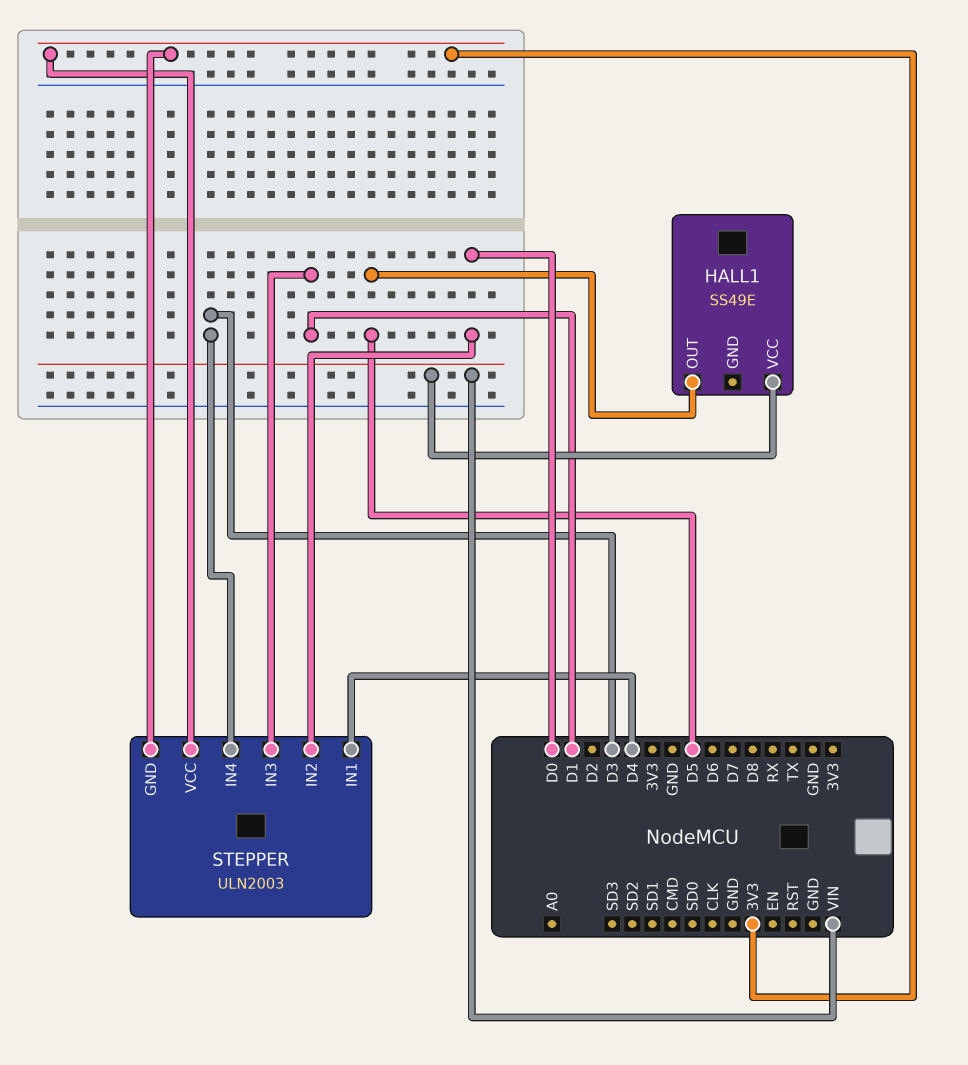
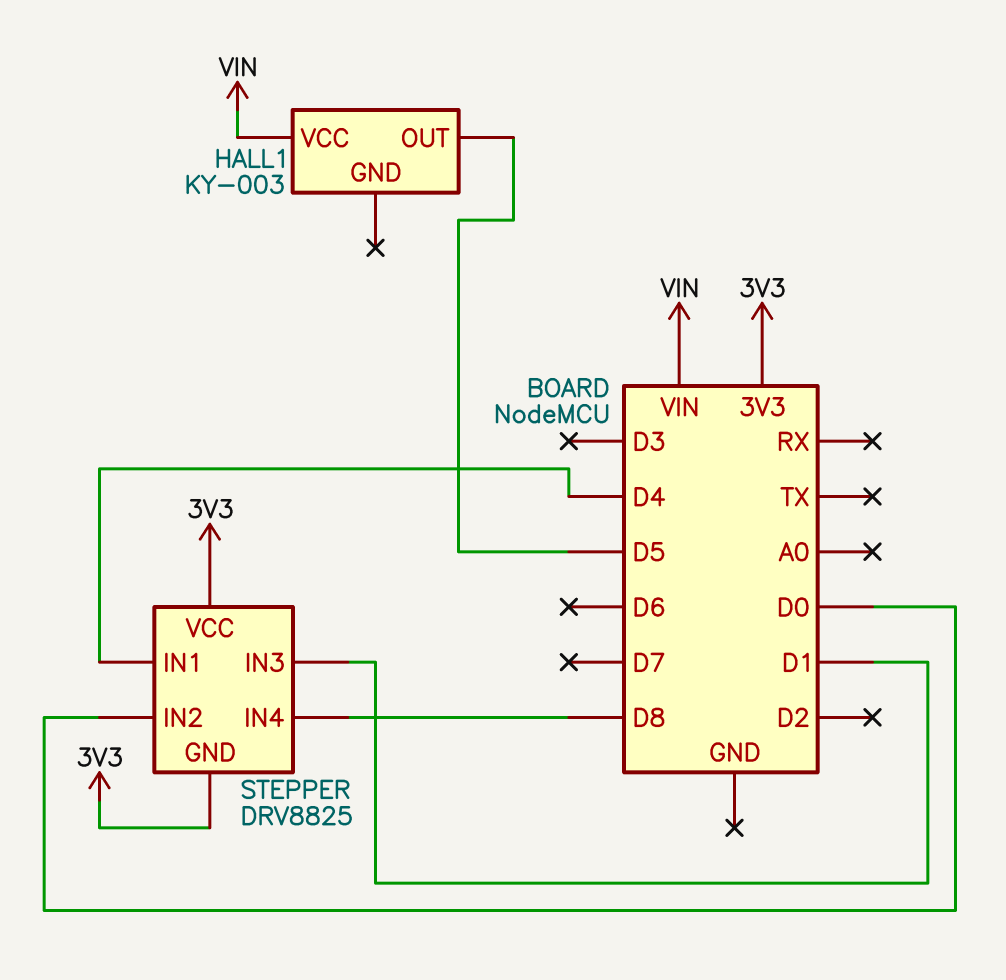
HALL1: SS49E -> KY-003
STEPPER: ULN2003 -> DRV8825
STEPPER pin IN4: D3 -> D8

